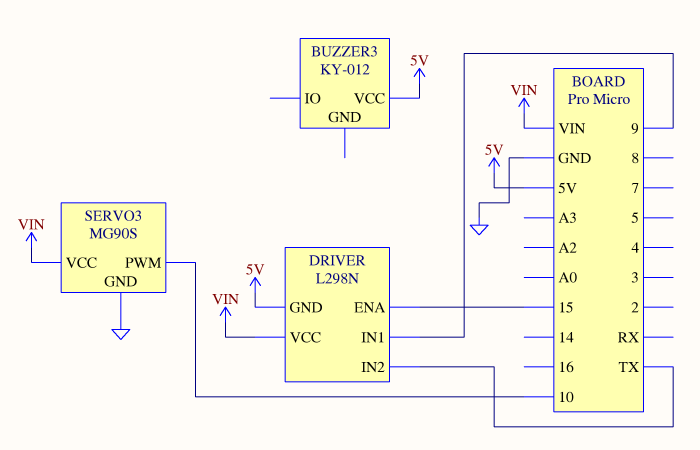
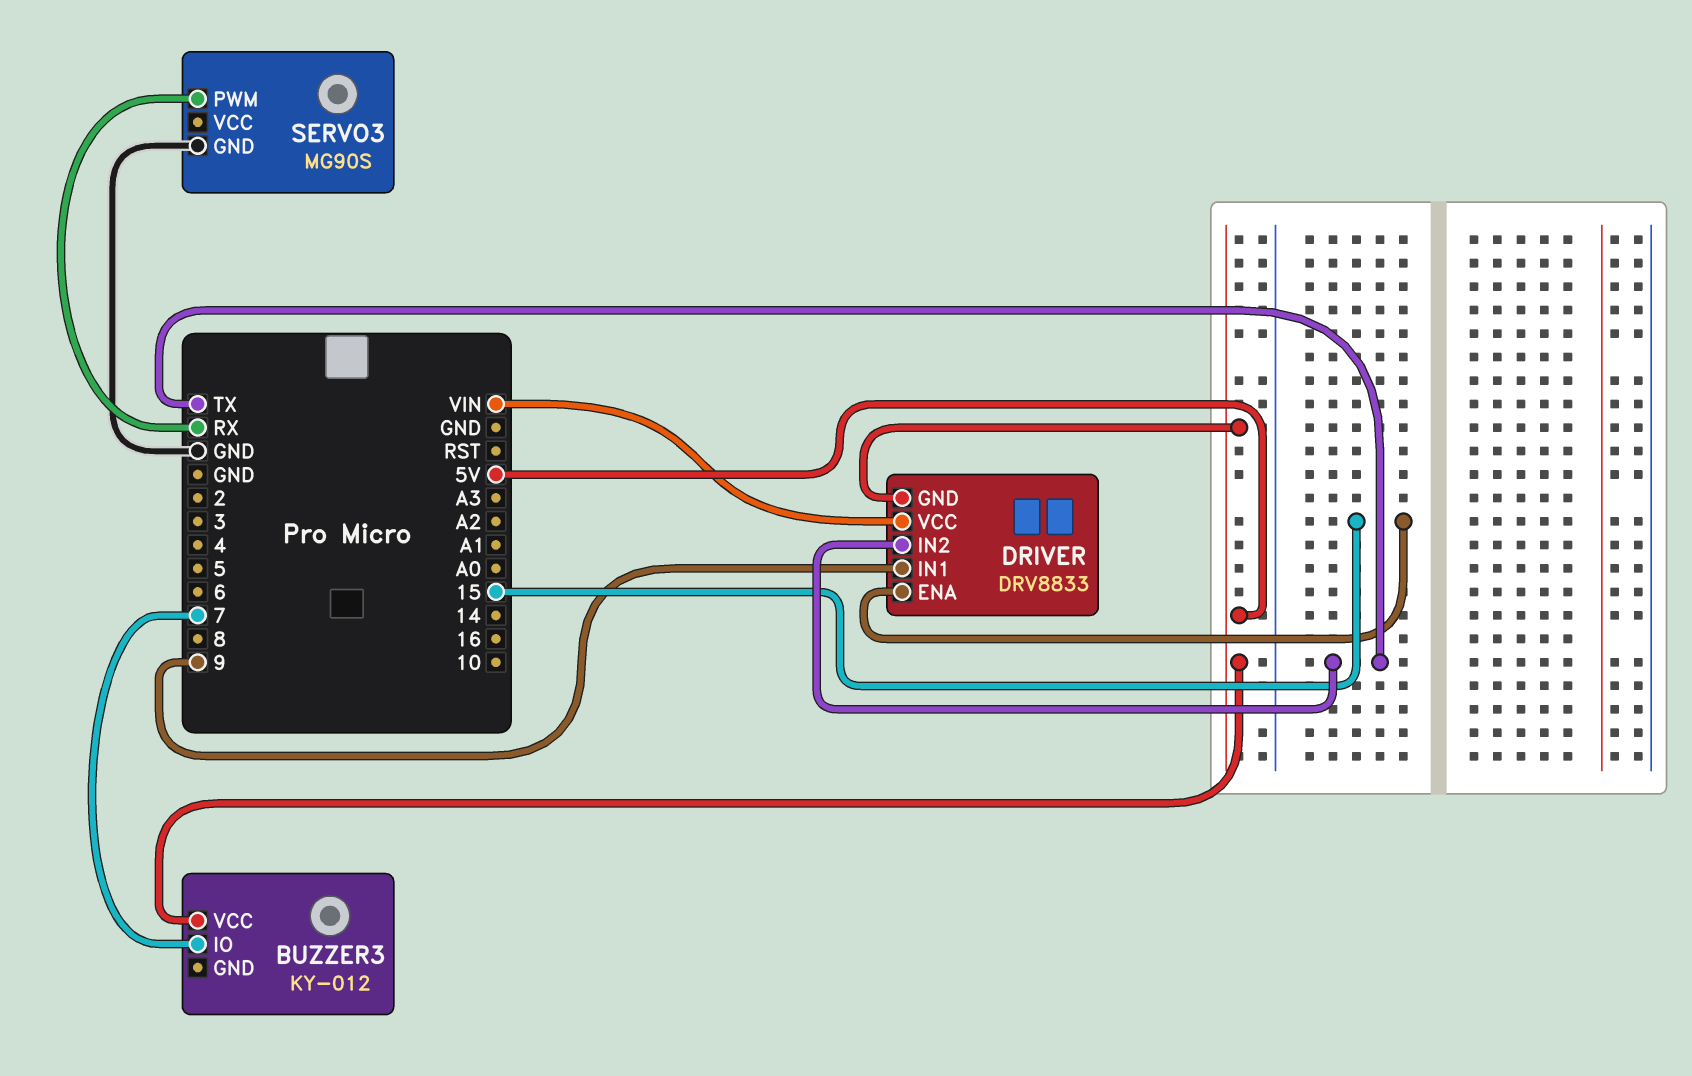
BUZZER3 pin IO: none -> 7
DRIVER: L298N -> DRV8833
SERVO3 pin PWM: 10 -> RX
SERVO3 pin VCC: VIN -> none

